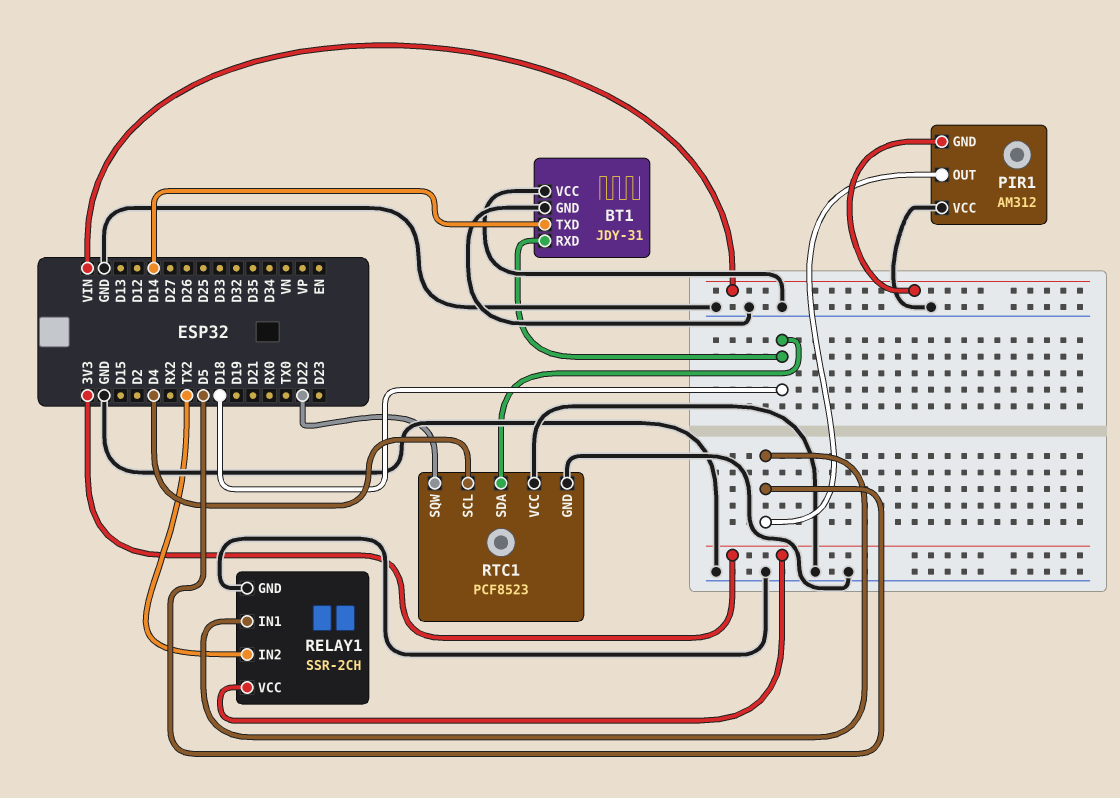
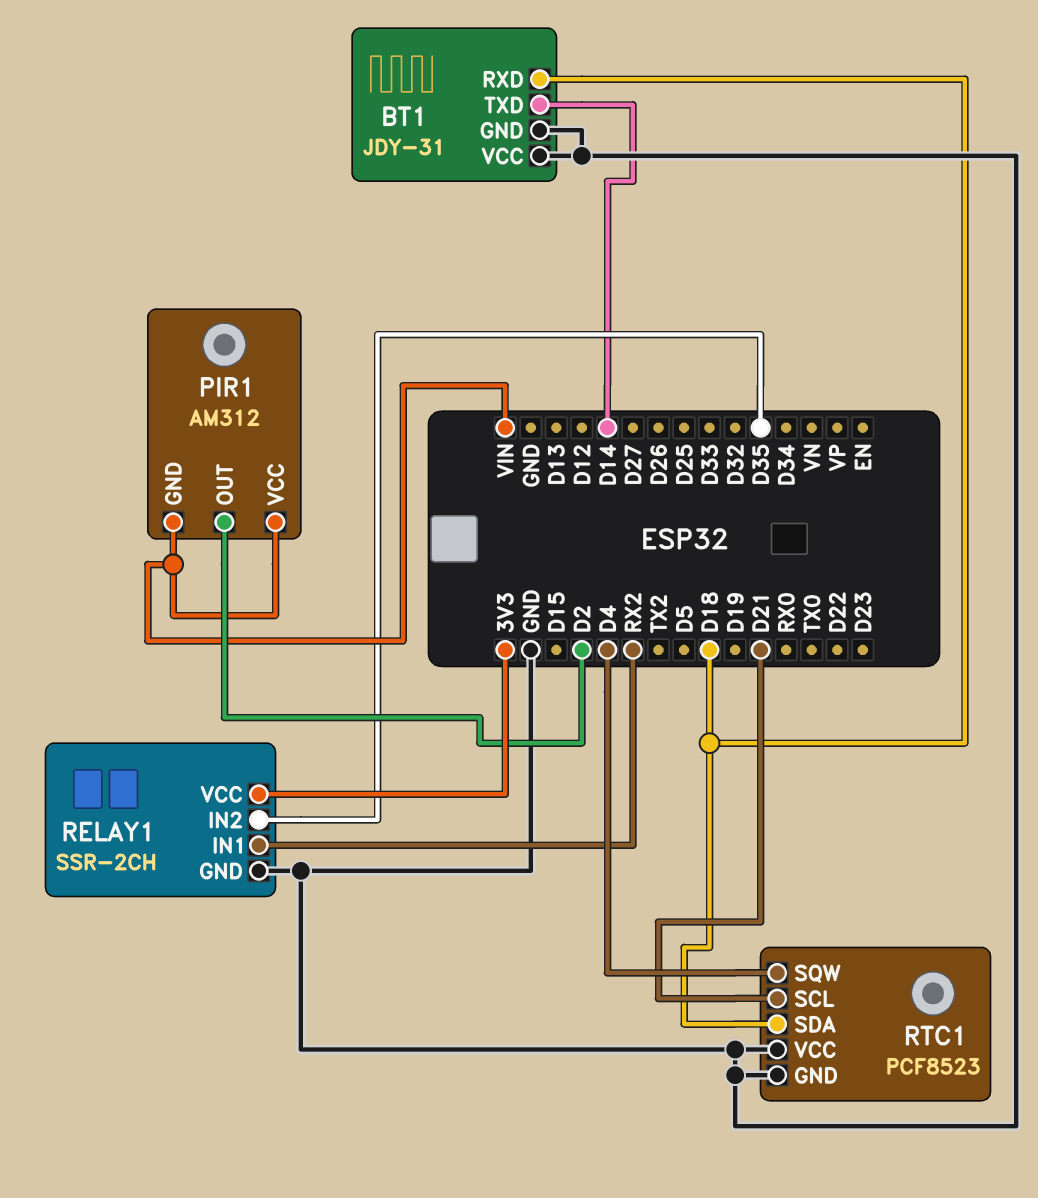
PIR1 pin OUT: D5 -> D2
PIR1 pin VCC: GND -> VIN
RELAY1 pin IN1: D5 -> RX2
RELAY1 pin IN2: TX2 -> D35
RTC1 pin SCL: D4 -> D21
RTC1 pin SQW: D22 -> D4

